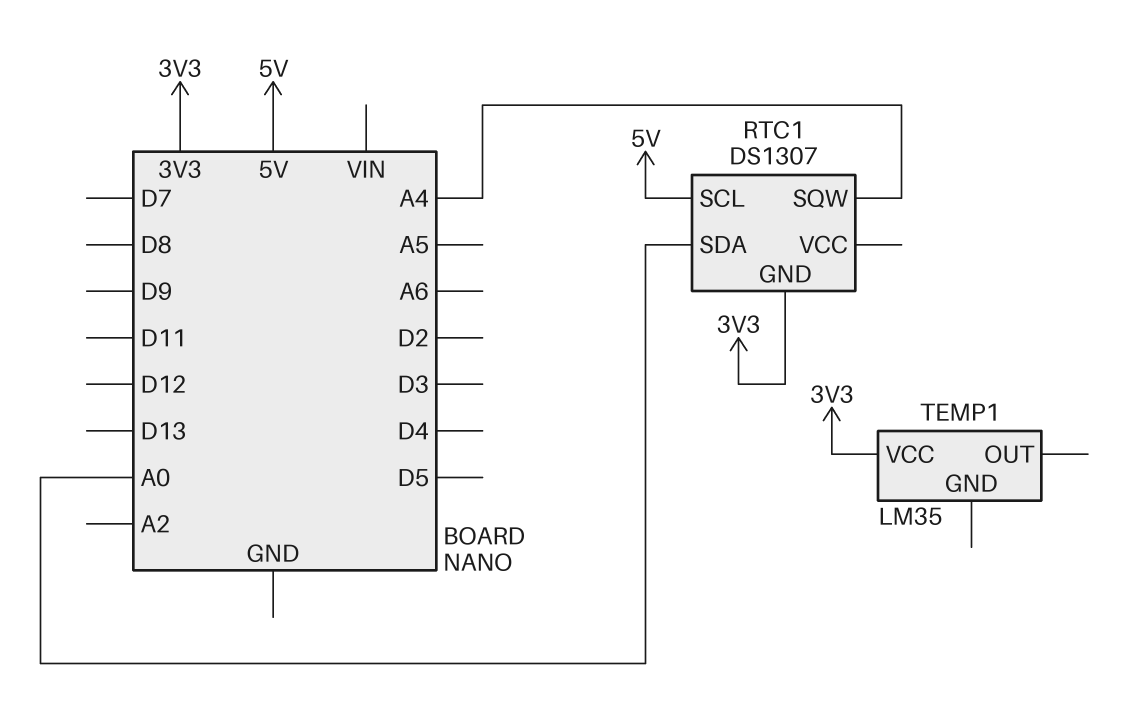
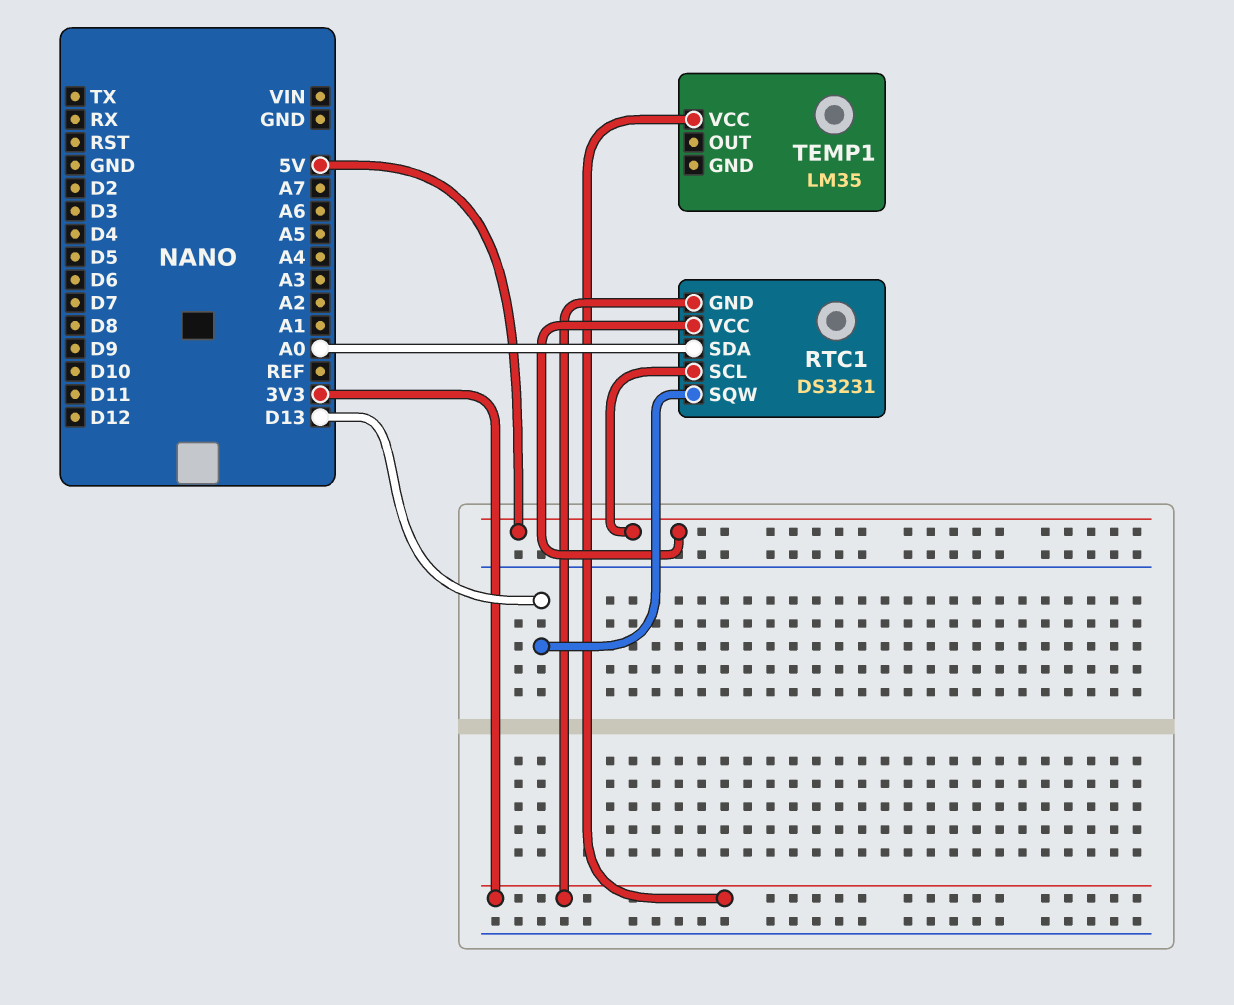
RTC1: DS1307 -> DS3231
RTC1 pin SQW: A4 -> D13
RTC1 pin VCC: none -> 5V

